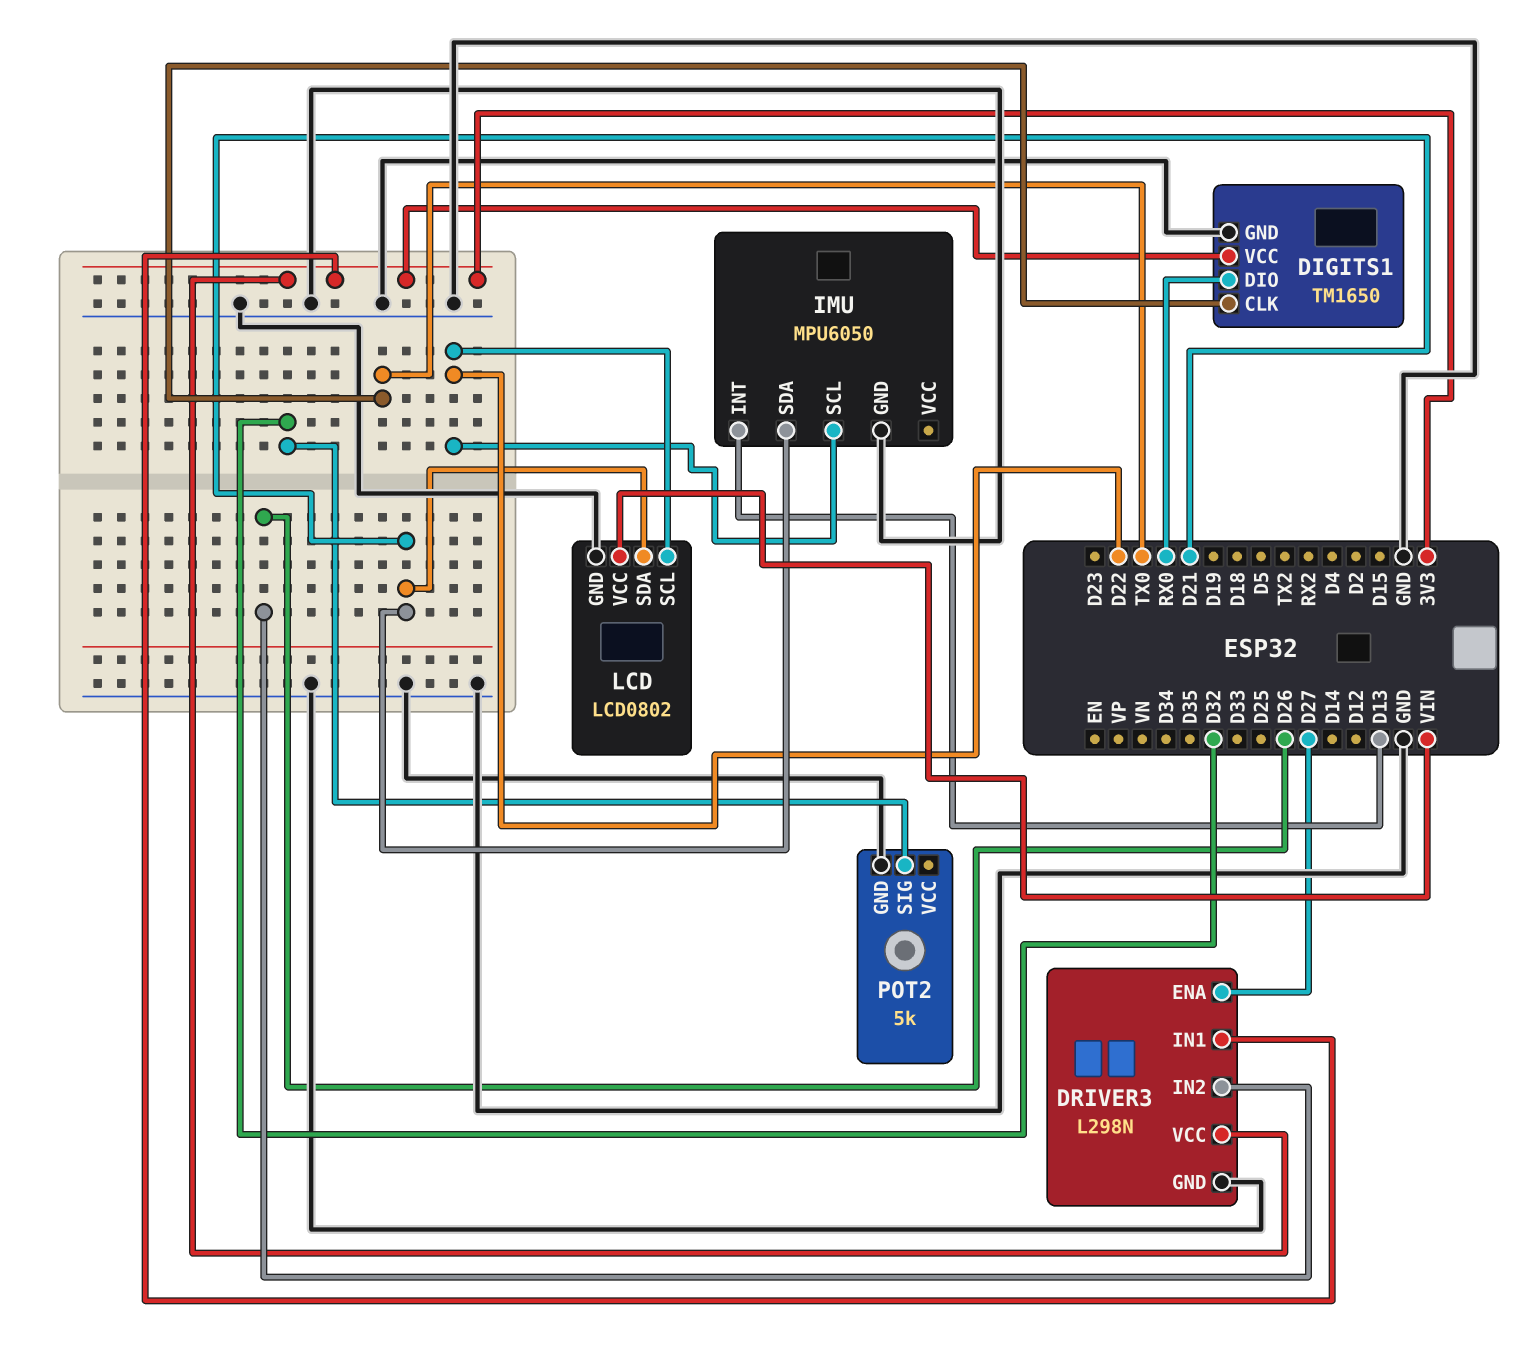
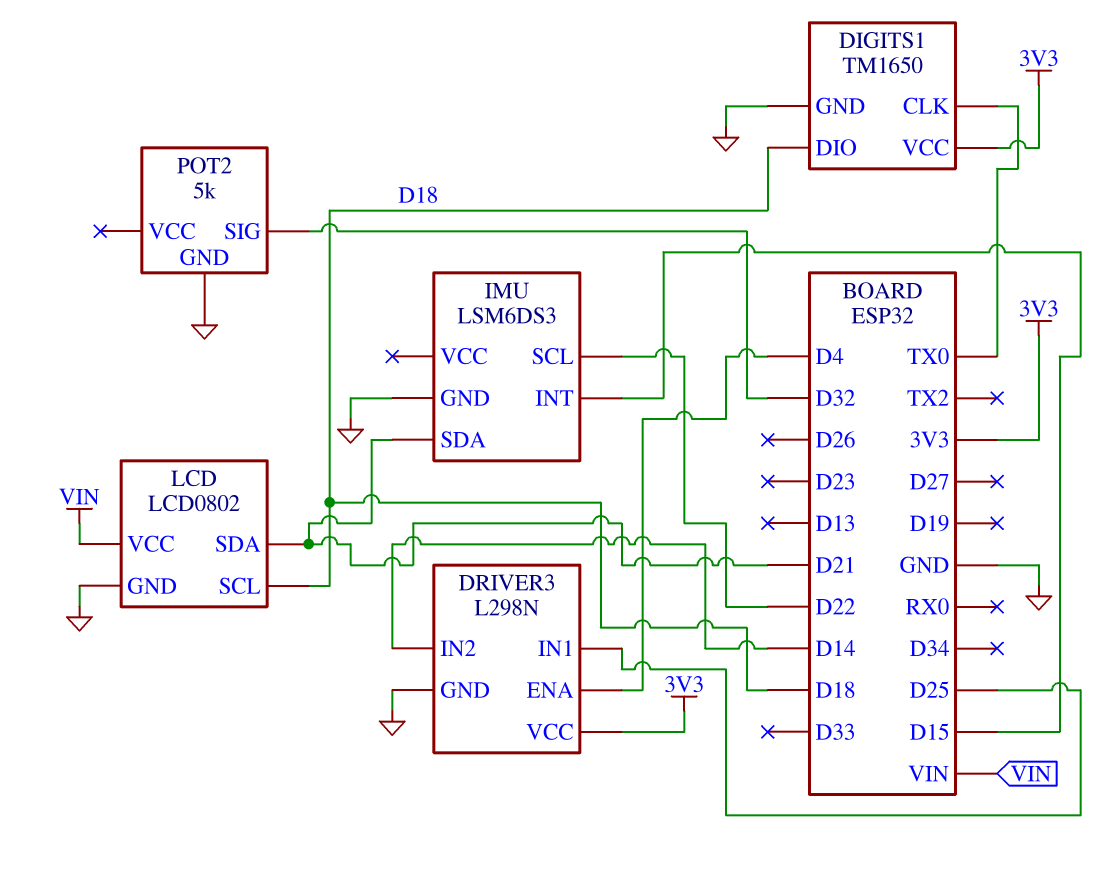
DIGITS1 pin DIO: RX0 -> D18
DRIVER3 pin ENA: D27 -> D4
DRIVER3 pin IN1: 3V3 -> D25
DRIVER3 pin IN2: D26 -> D14
IMU: MPU6050 -> LSM6DS3
IMU pin INT: D13 -> D15
LCD pin SCL: D22 -> D18

